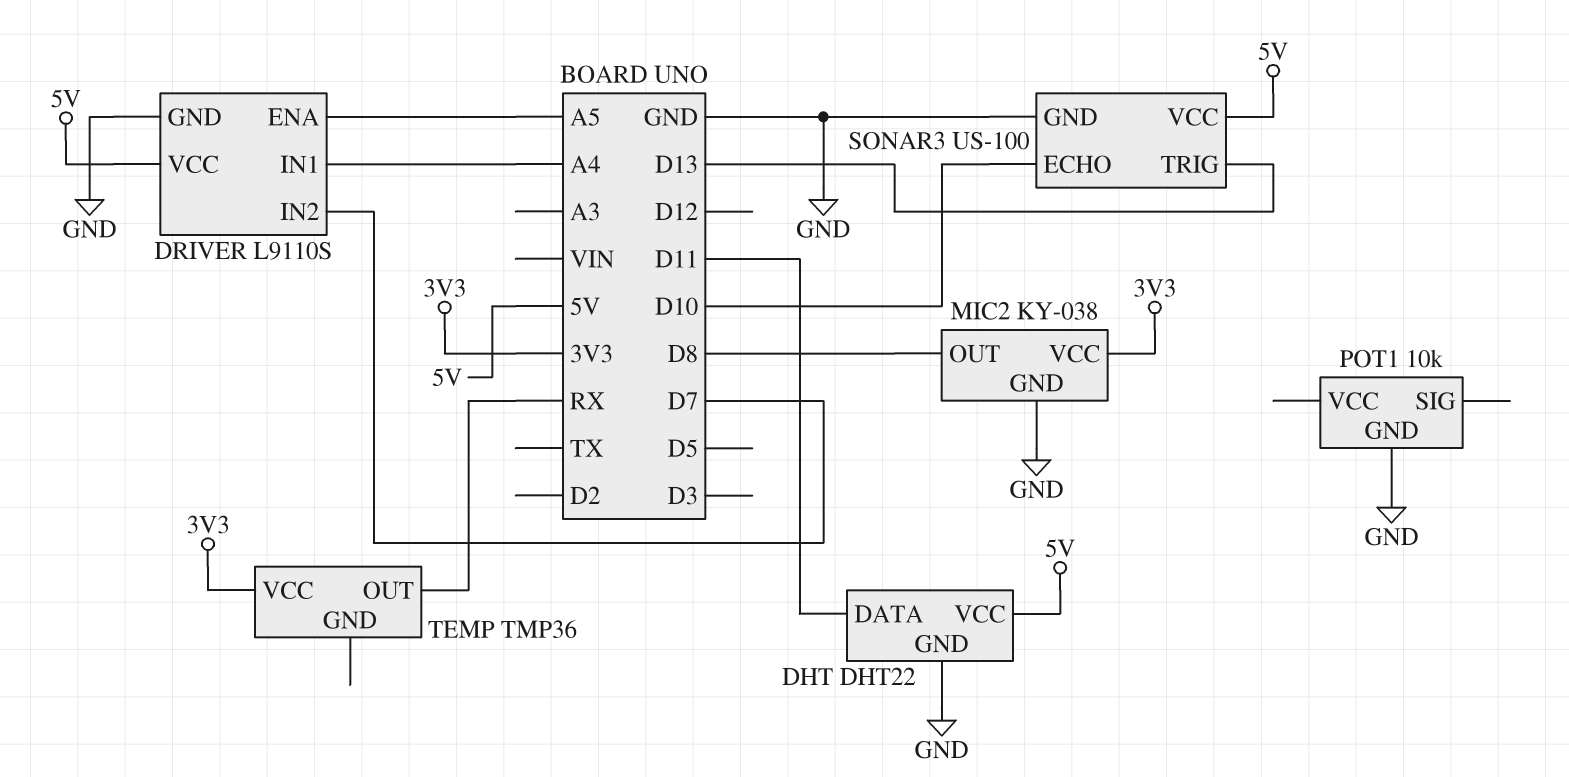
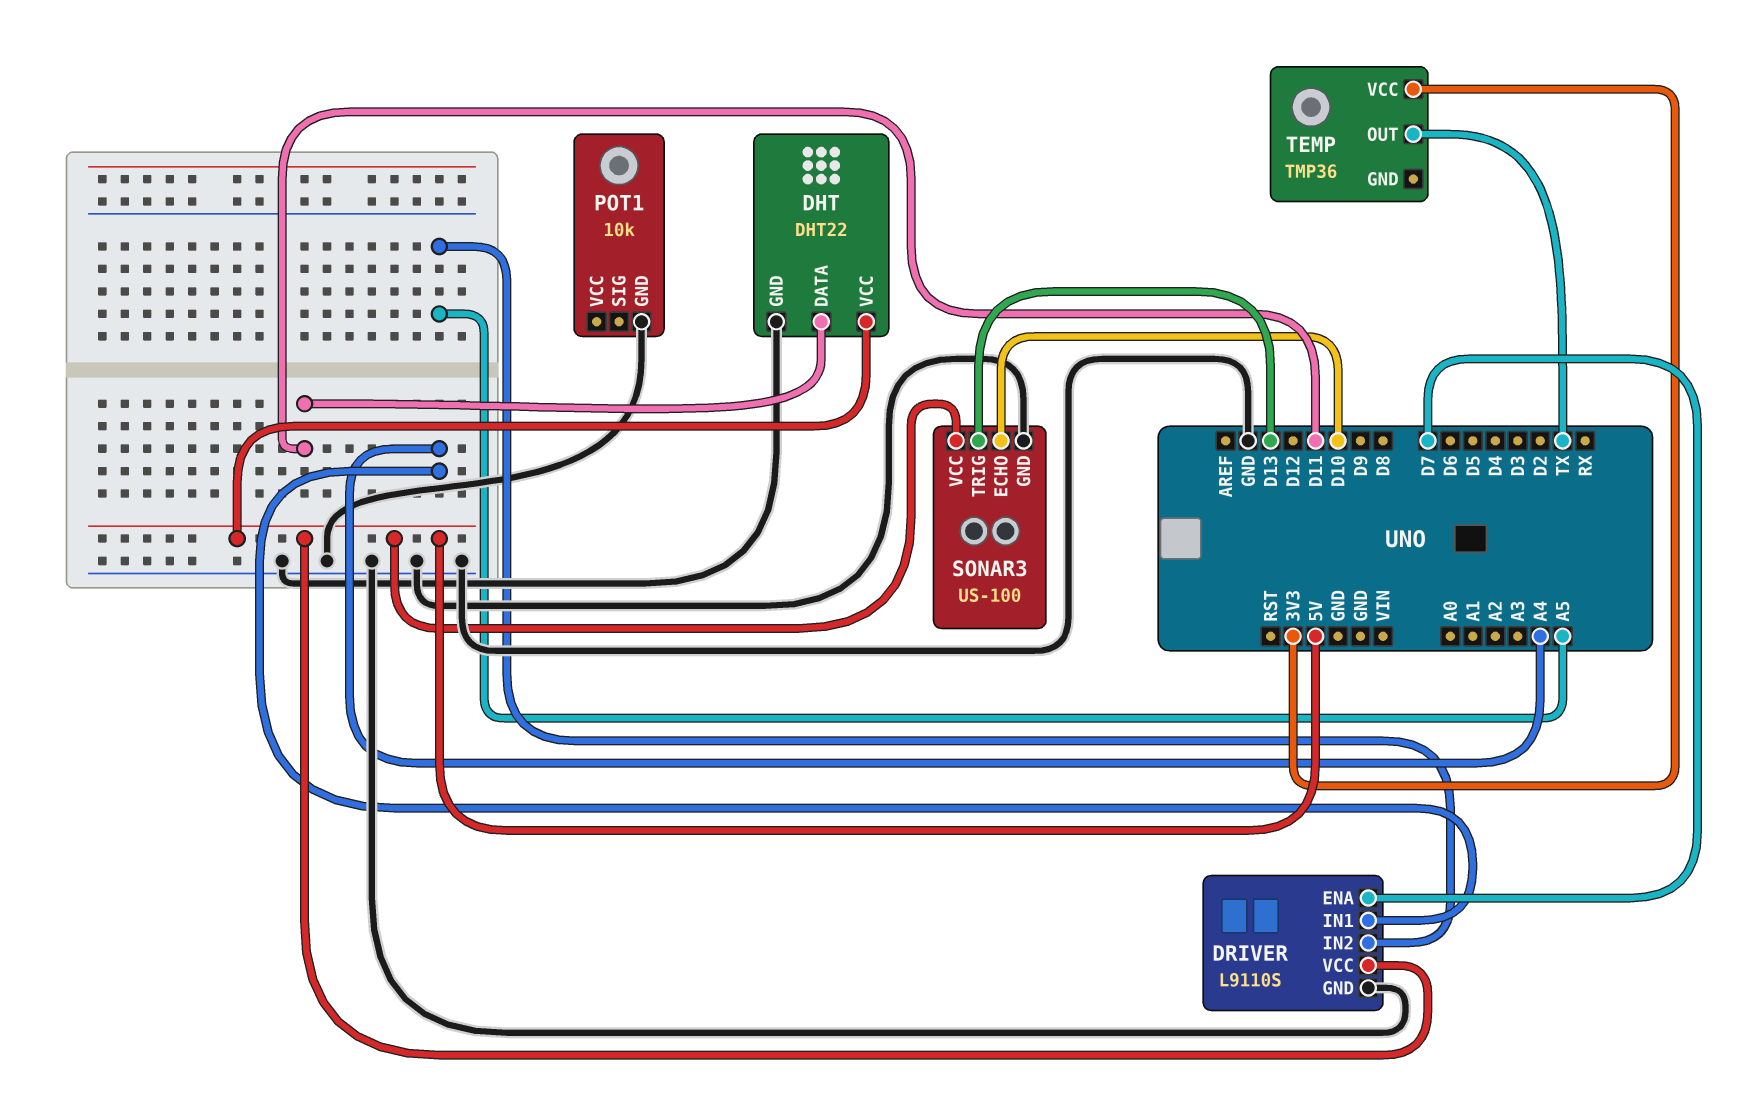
DRIVER pin ENA: A5 -> D7
DRIVER pin IN2: D7 -> A5
MIC2: KY-038 -> none
MIC2 pin GND: GND -> none
MIC2 pin OUT: D8 -> none
MIC2 pin VCC: 3V3 -> none
TEMP pin OUT: RX -> TX

